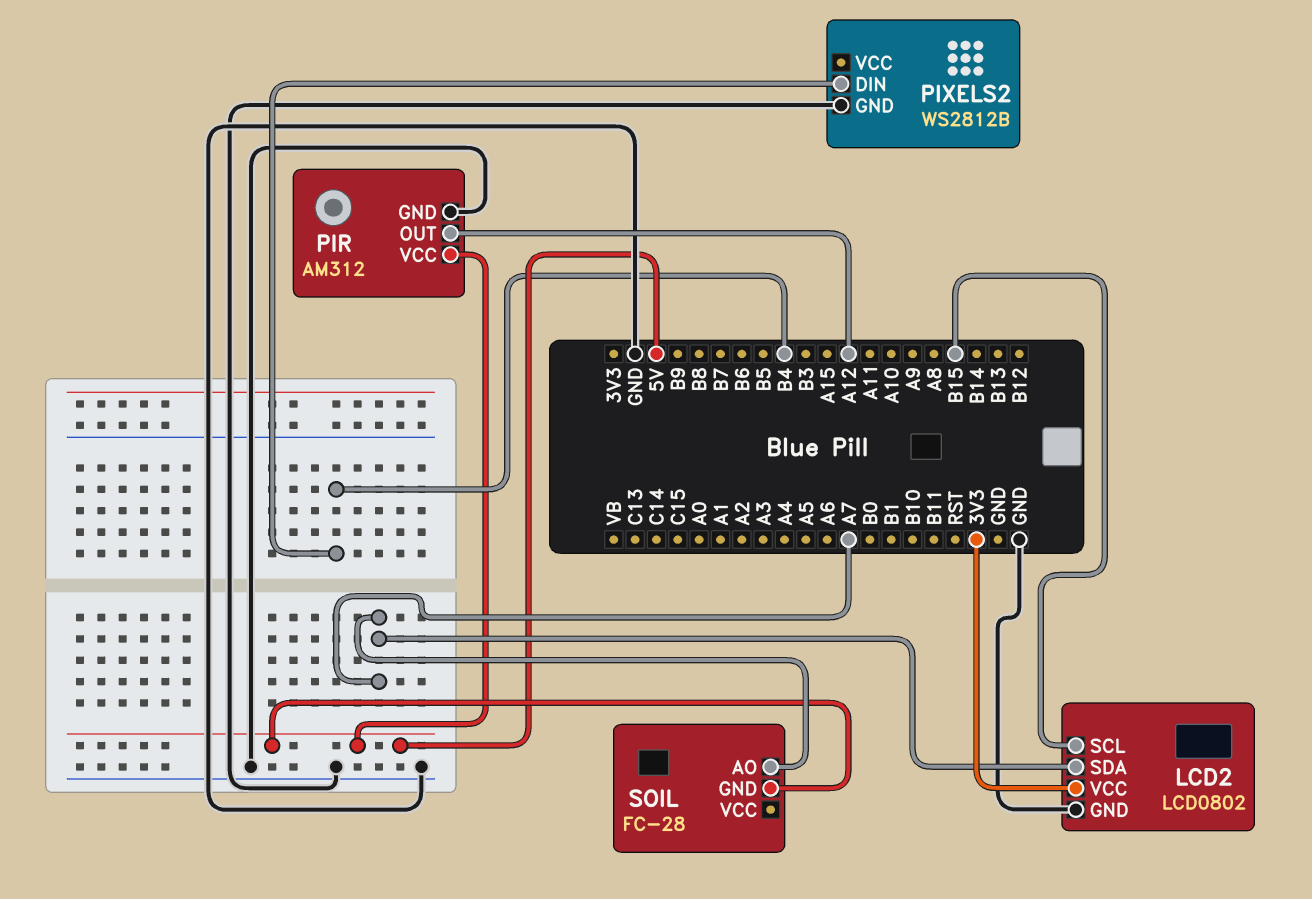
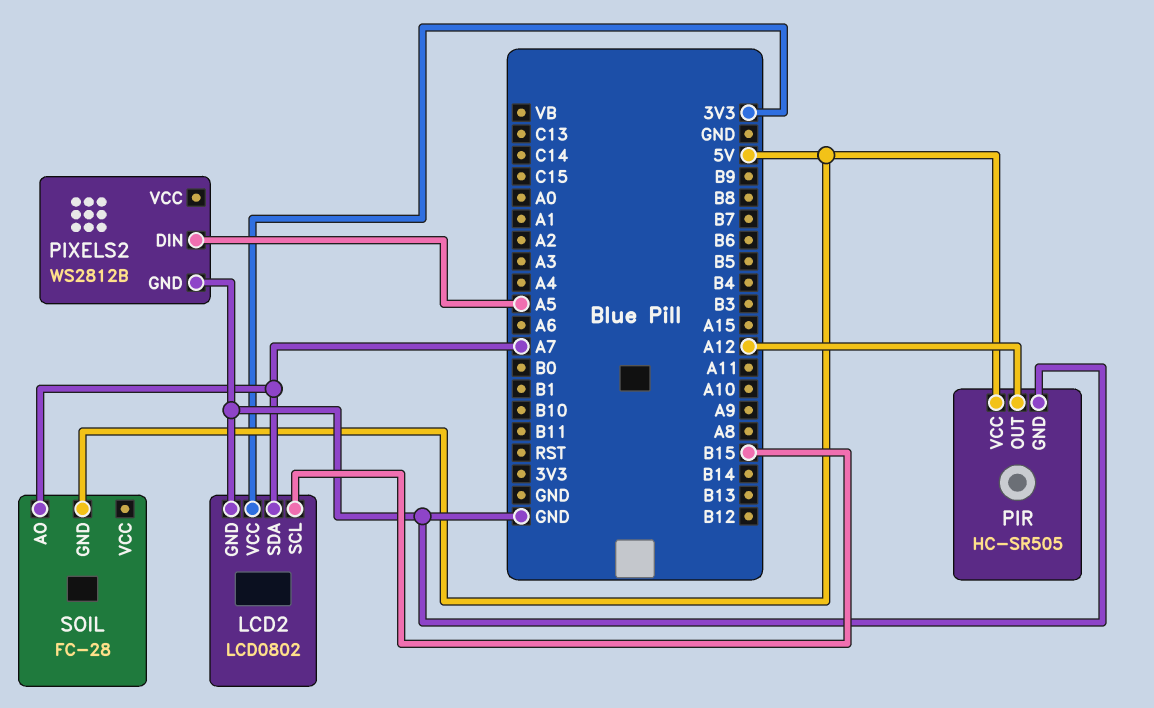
PIR: AM312 -> HC-SR505
PIXELS2 pin DIN: B4 -> A5

